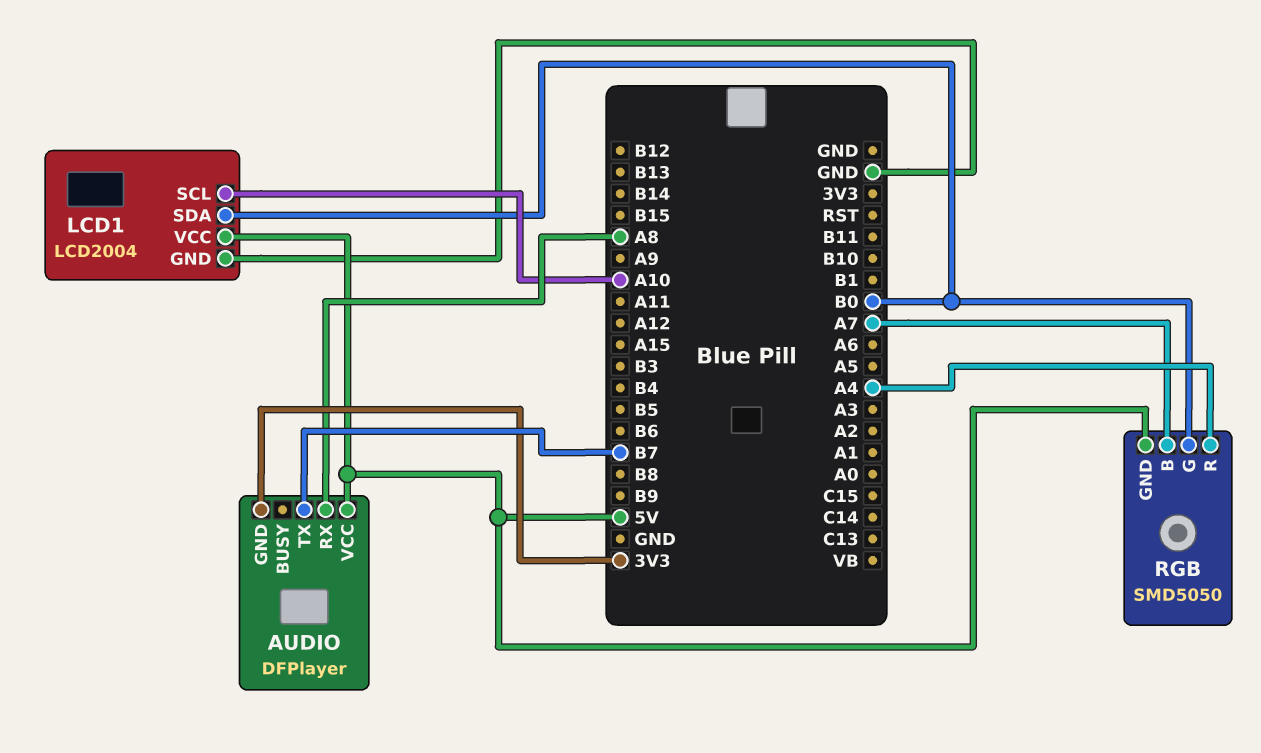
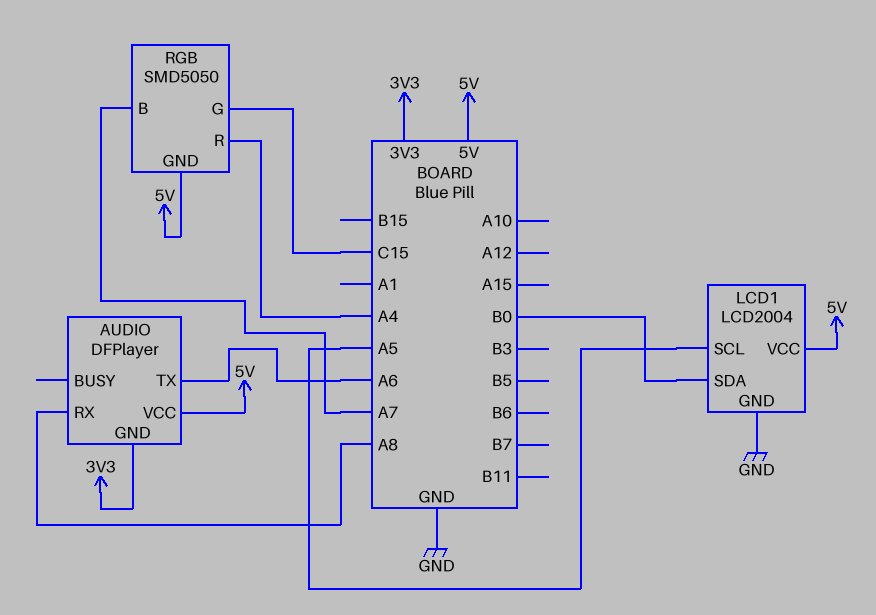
AUDIO pin TX: B7 -> A6
LCD1 pin SCL: A10 -> A5
RGB pin G: B0 -> C15

